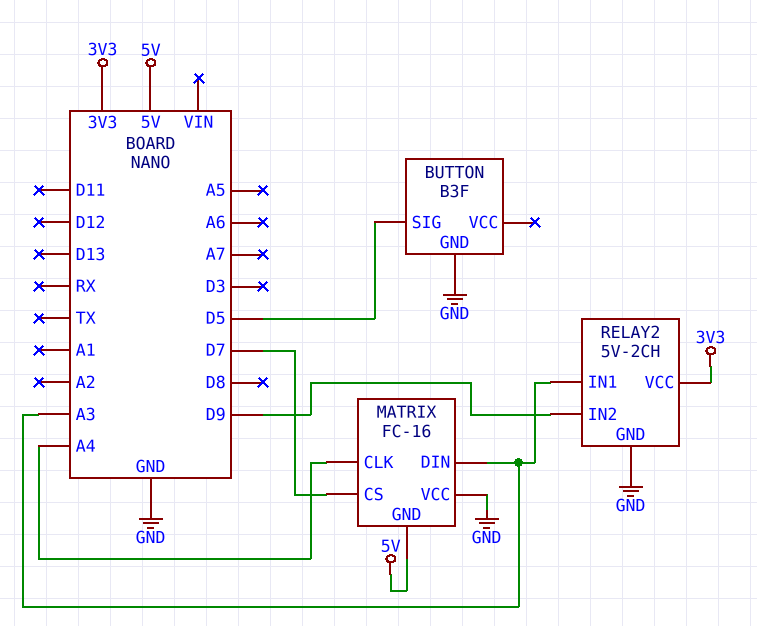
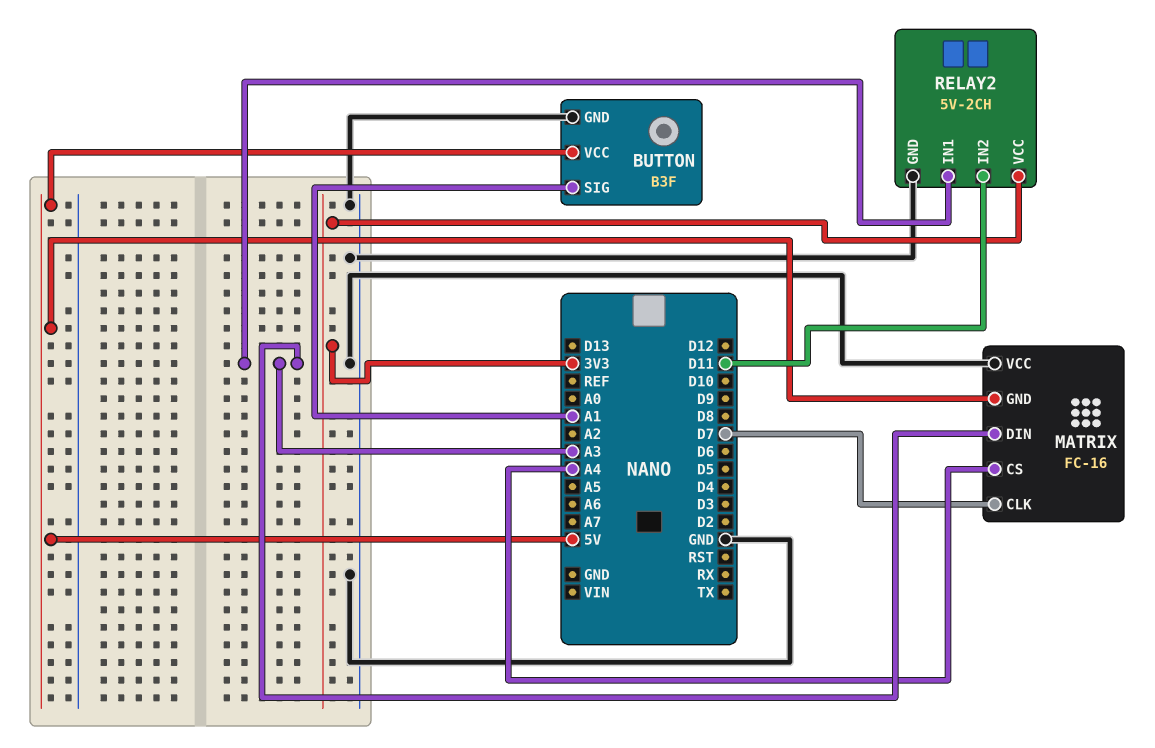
BUTTON pin SIG: D5 -> A1
BUTTON pin VCC: none -> 5V
MATRIX pin CLK: A4 -> D7
MATRIX pin CS: D7 -> A4
RELAY2 pin IN2: D9 -> D11

